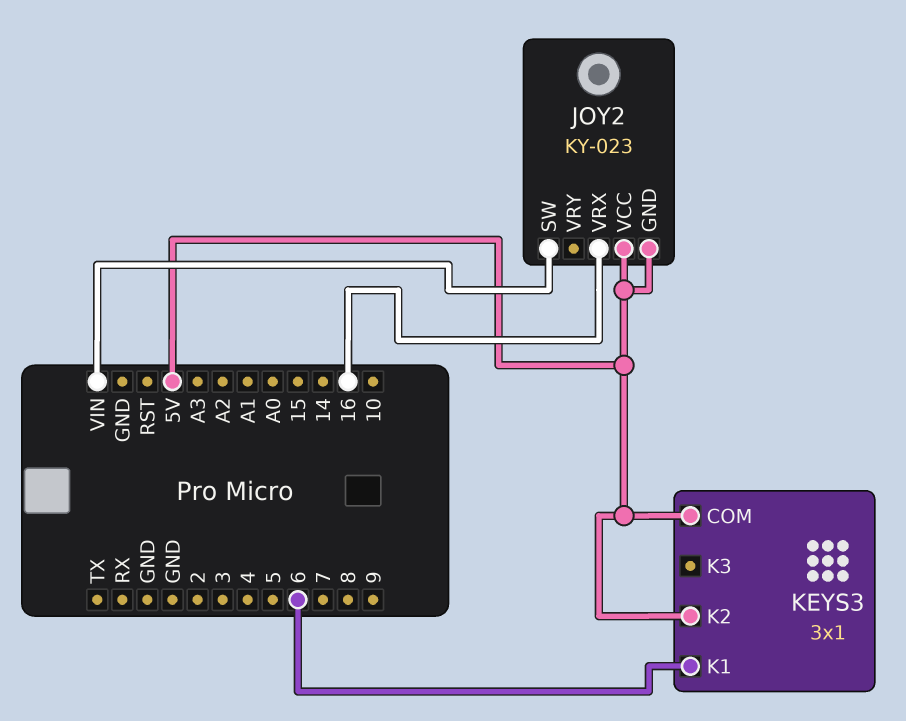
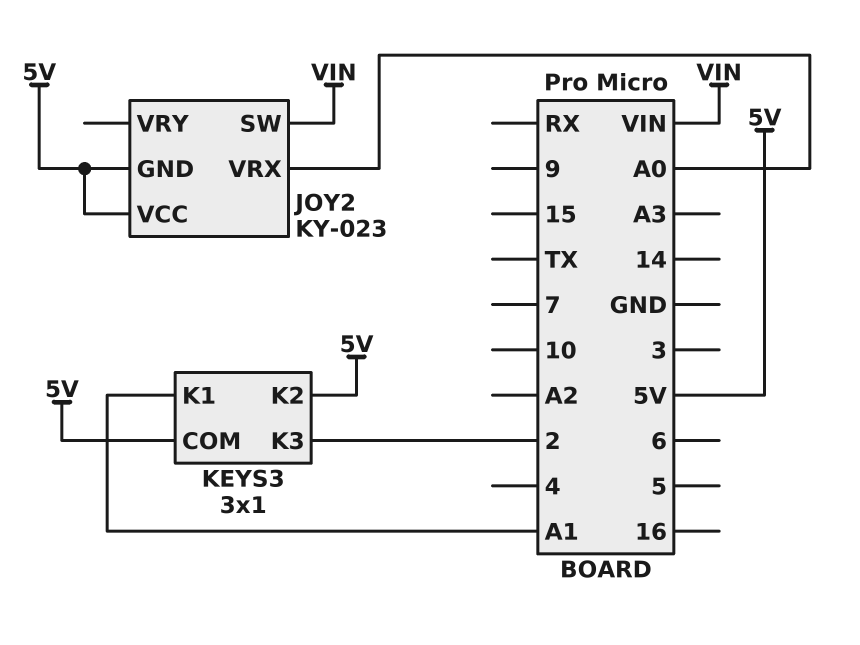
JOY2 pin VRX: 16 -> A0
KEYS3 pin K1: 6 -> A1
KEYS3 pin K3: none -> 2

